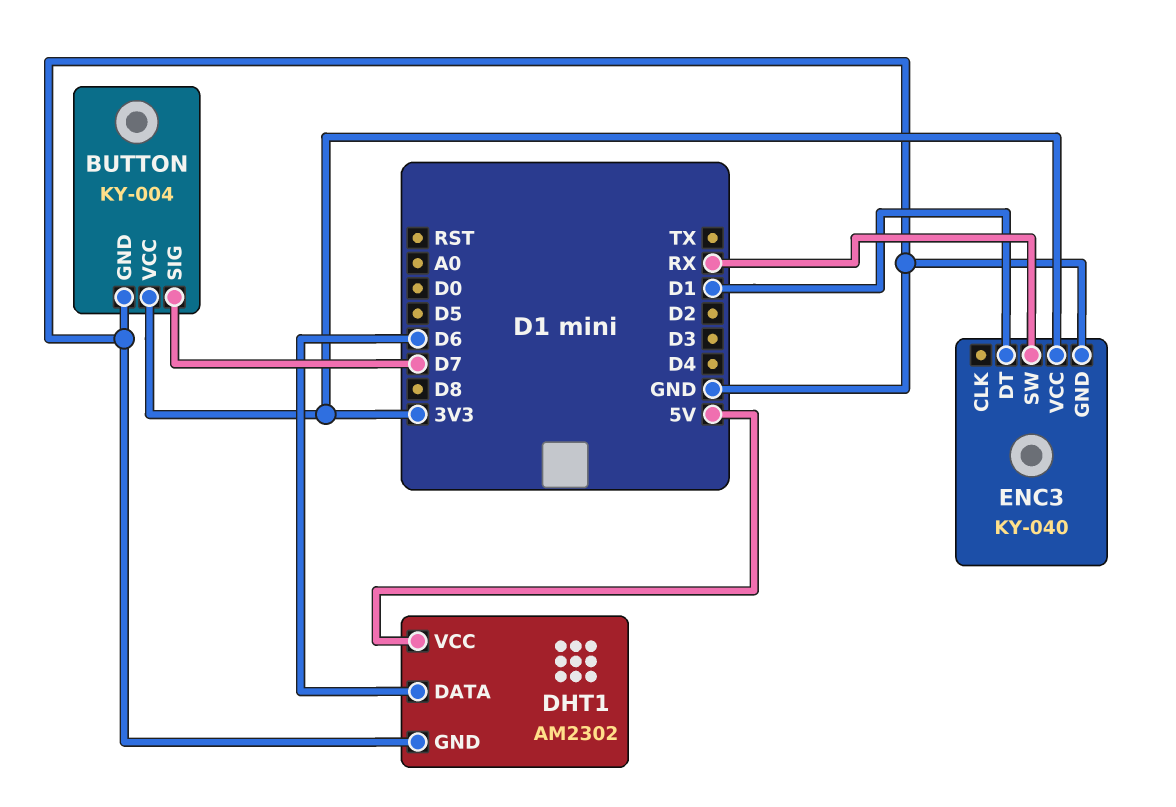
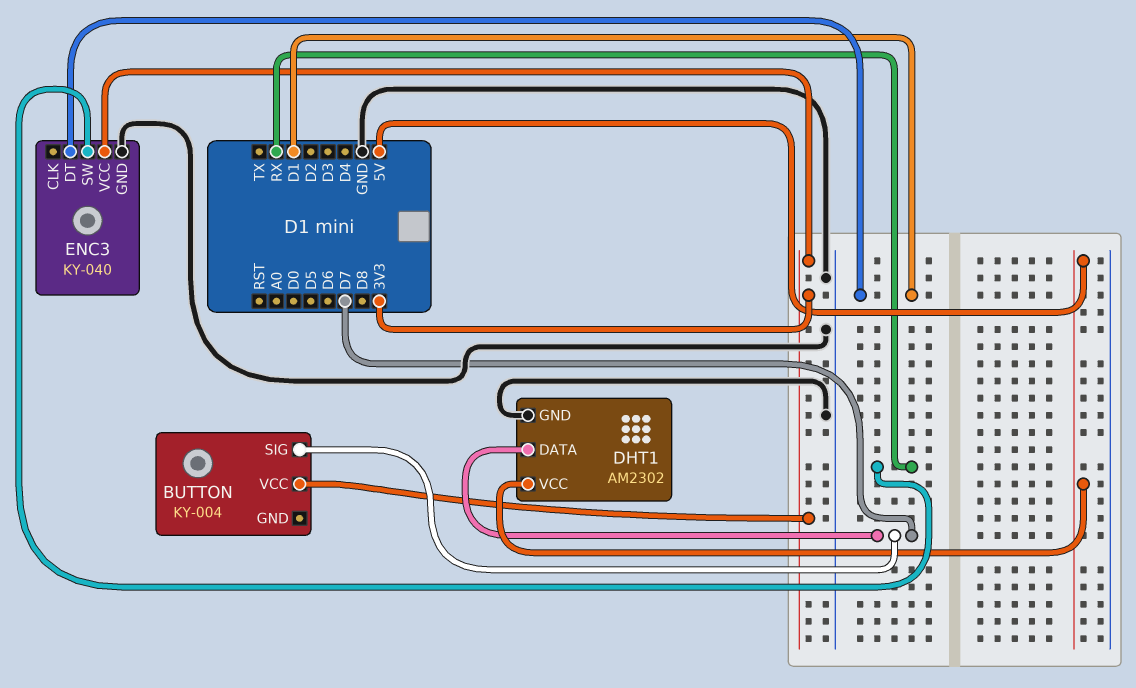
BUTTON pin GND: GND -> none
DHT1 pin DATA: D6 -> D7

